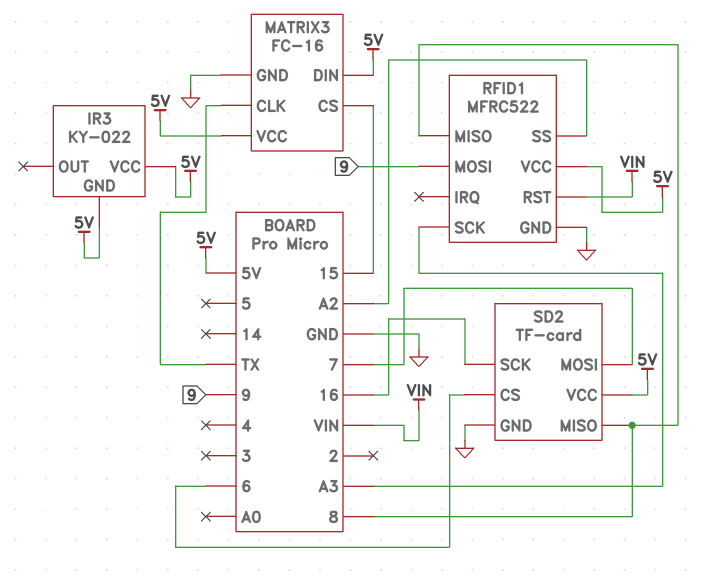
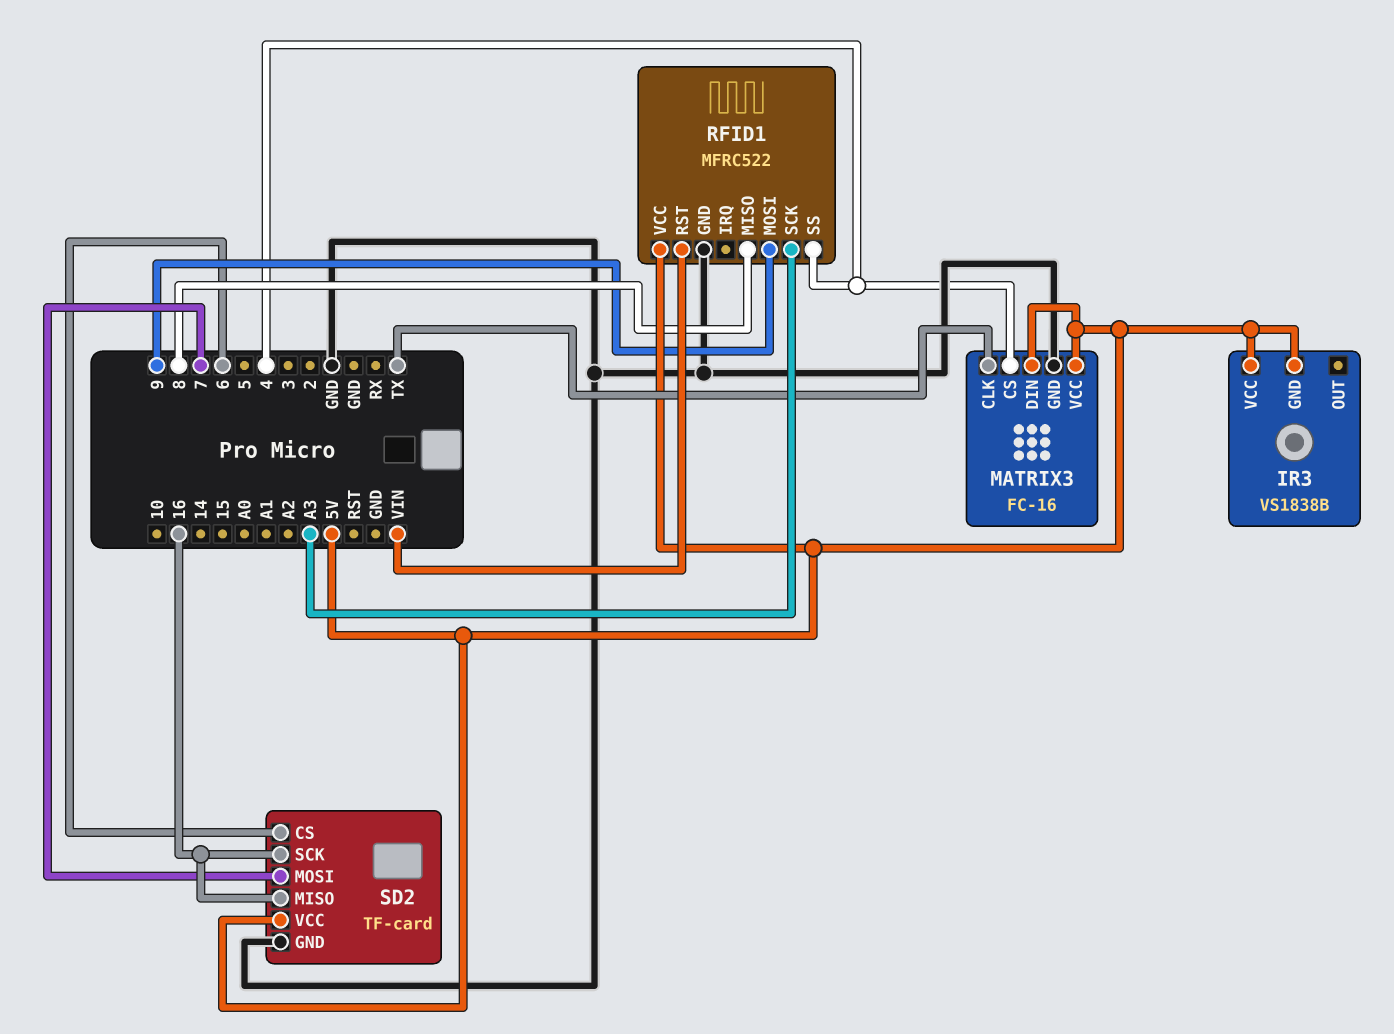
IR3: KY-022 -> VS1838B
MATRIX3 pin CS: 15 -> 4
RFID1 pin SS: A2 -> 4
SD2 pin MISO: 8 -> 16

